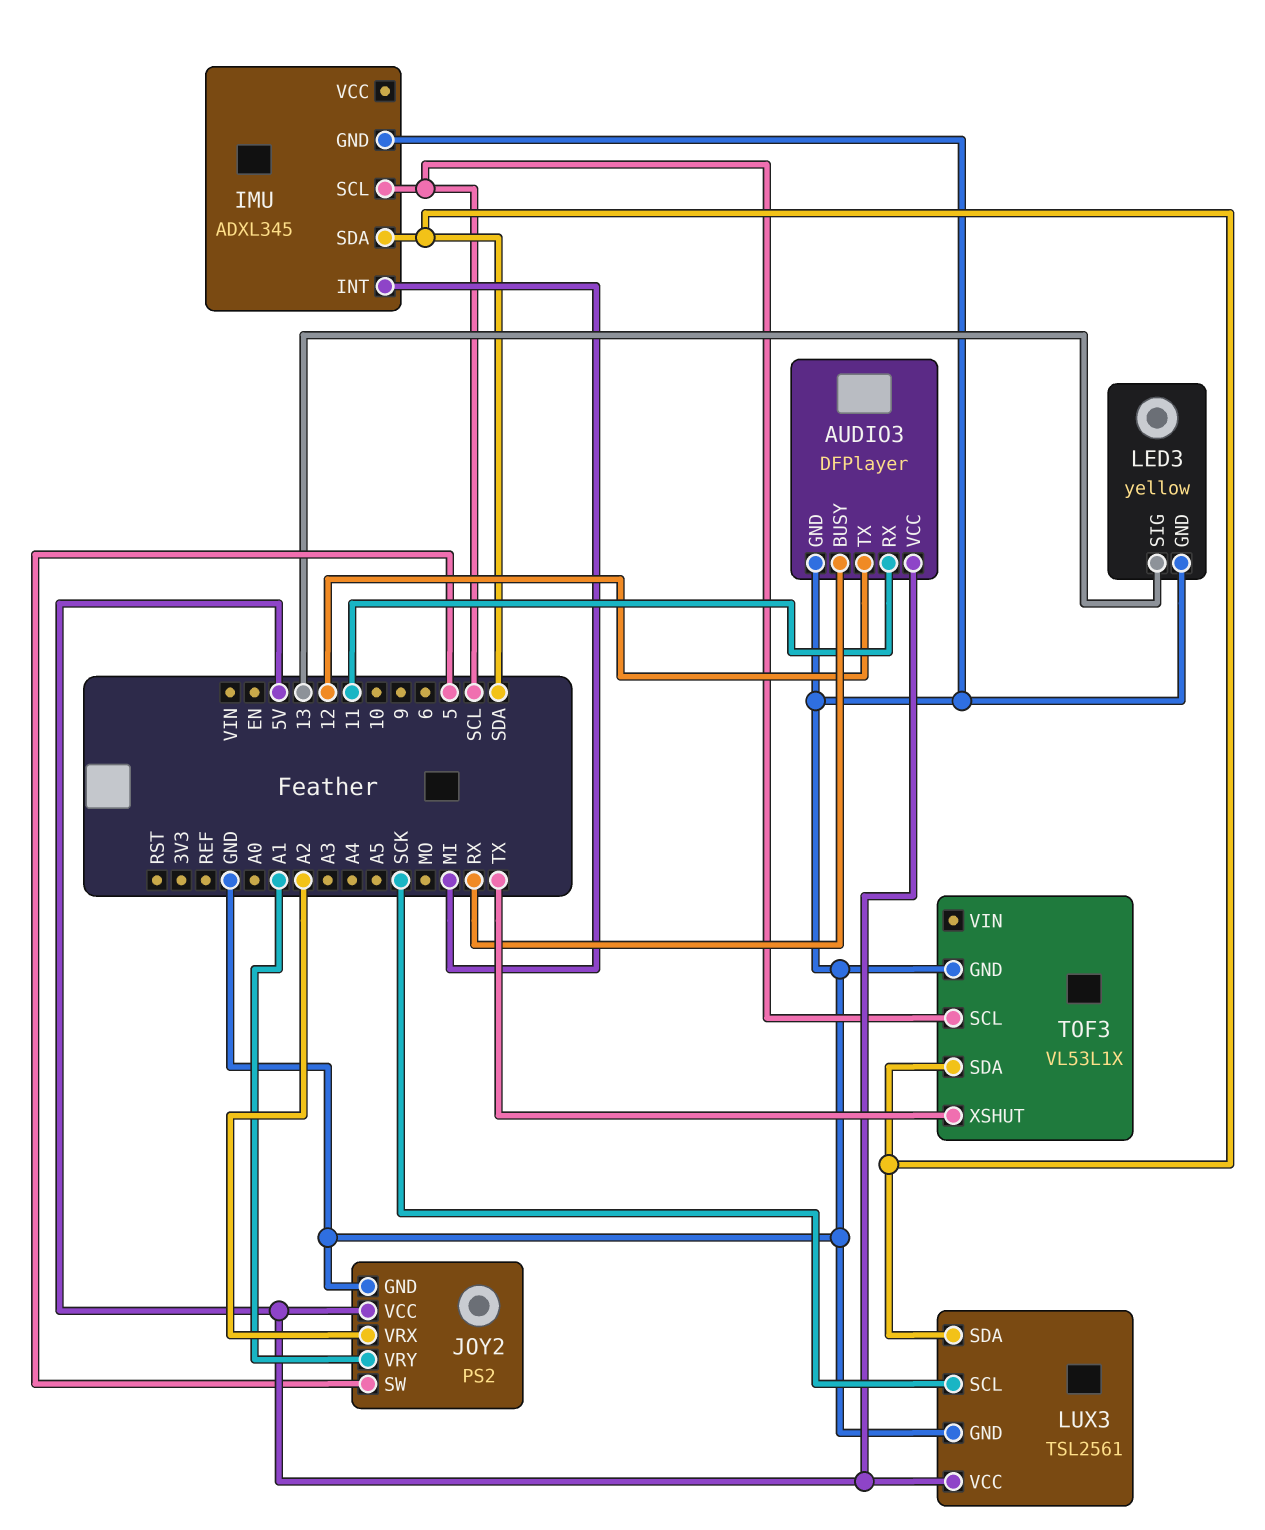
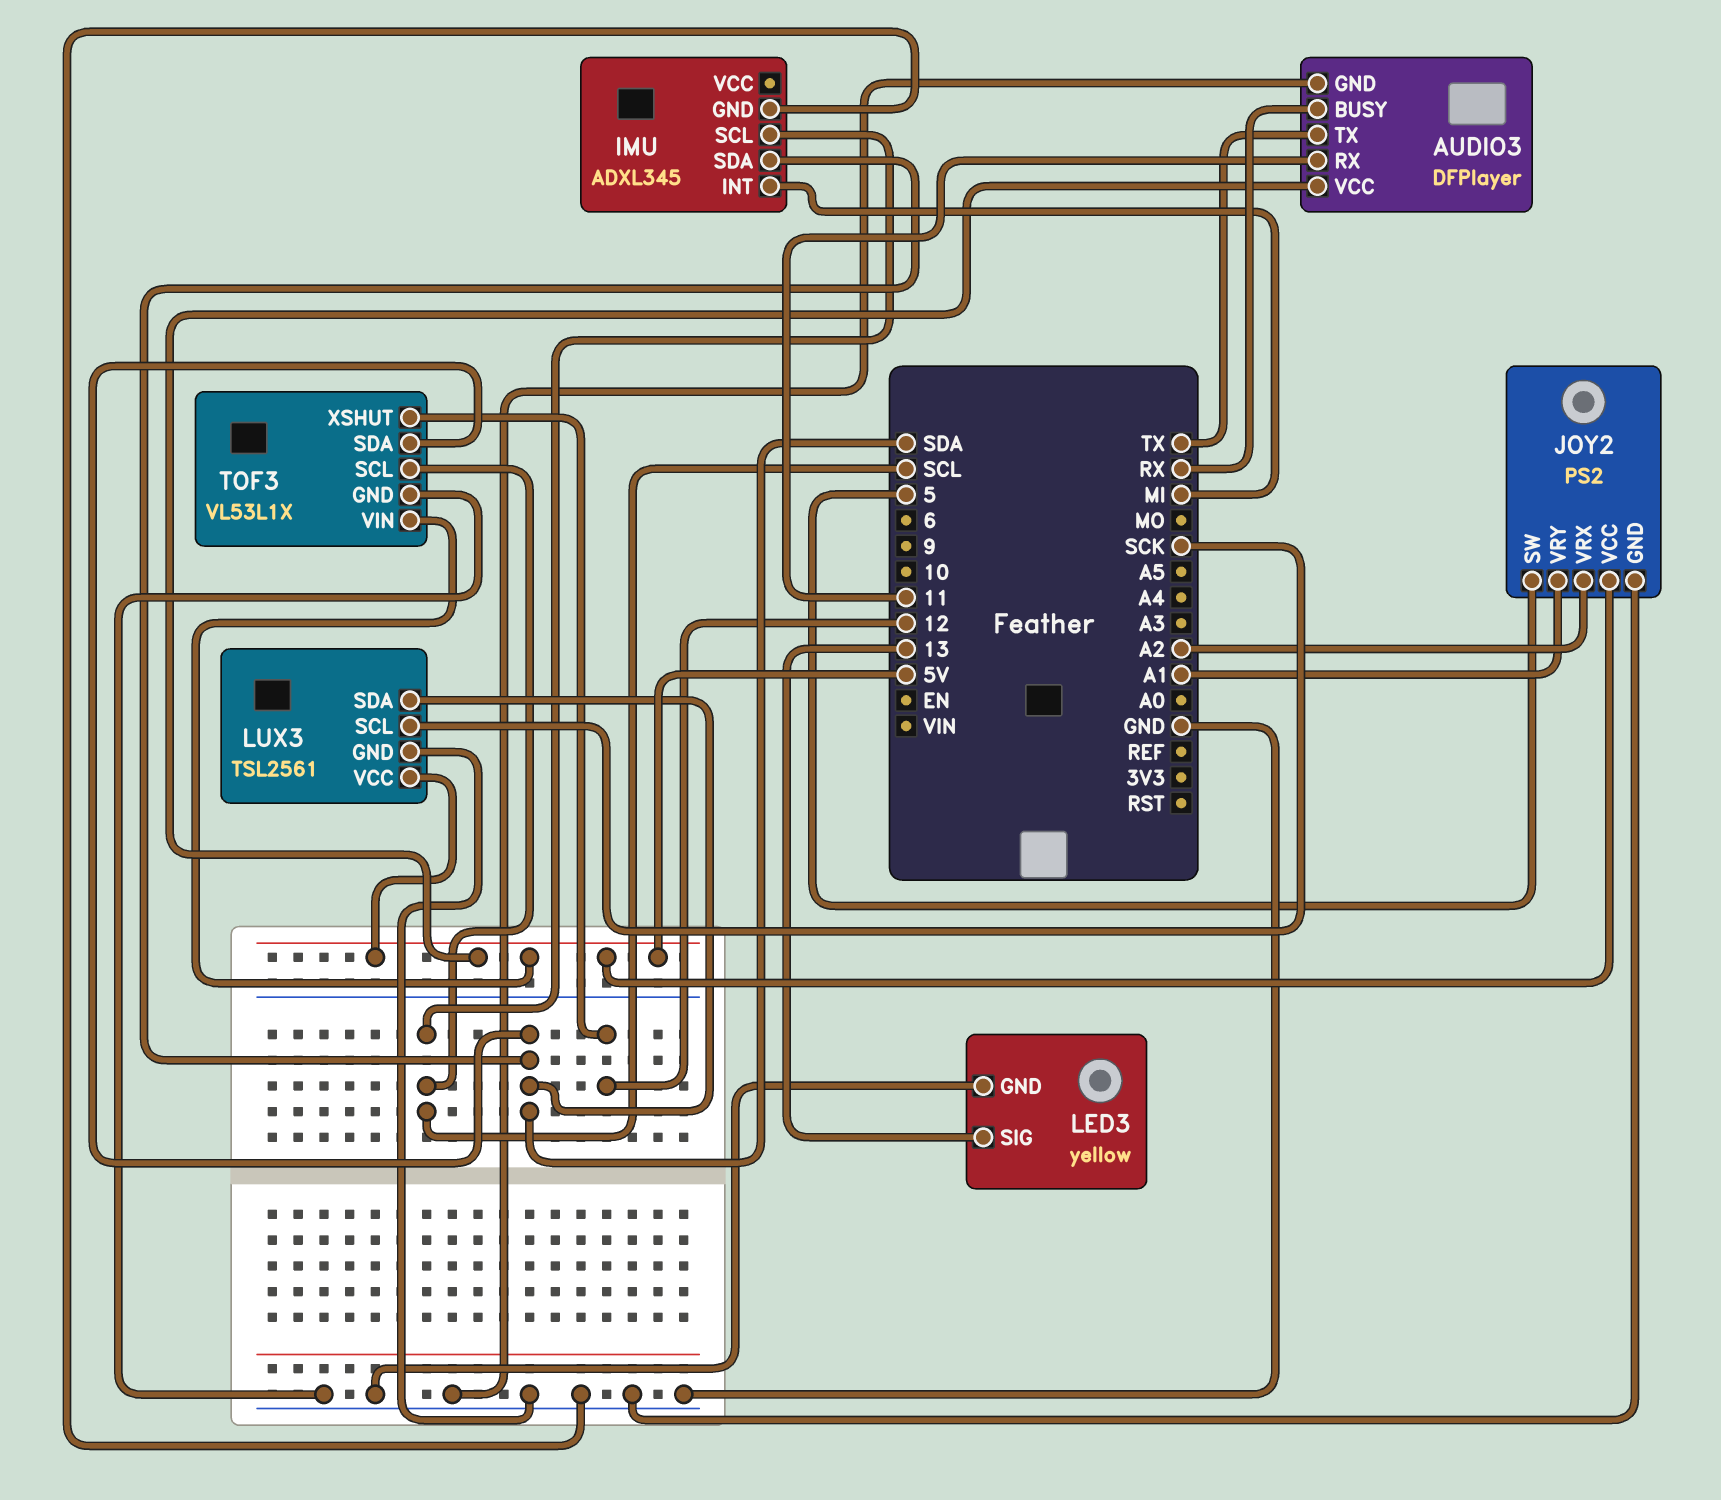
AUDIO3 pin TX: 12 -> TX
TOF3 pin VIN: none -> 5V
TOF3 pin XSHUT: TX -> 12

